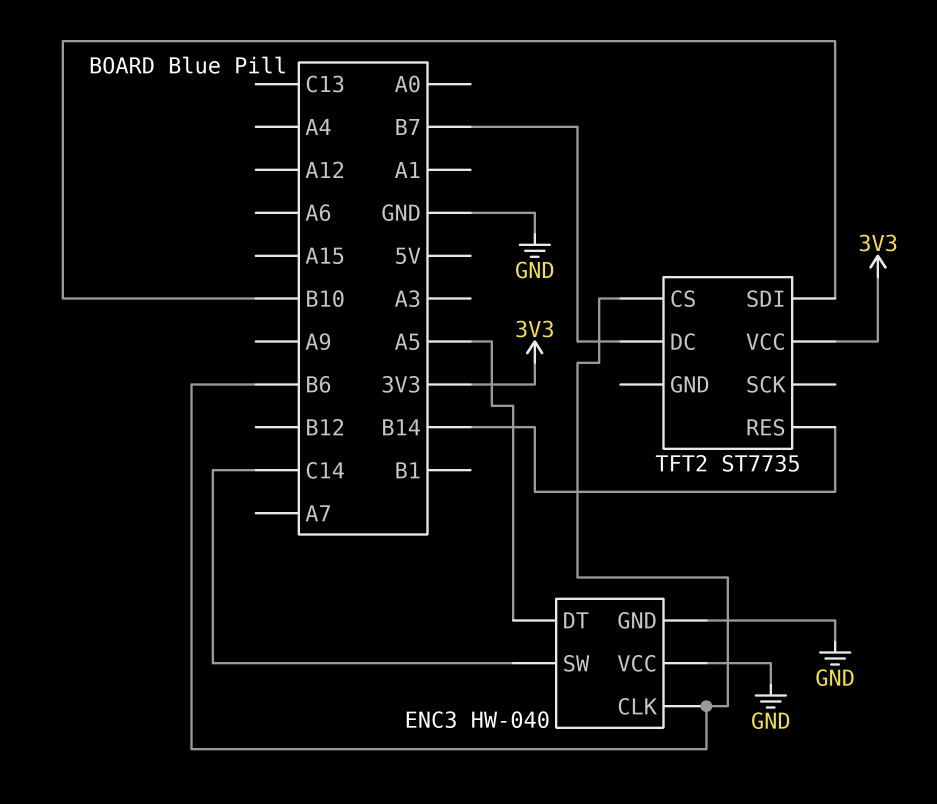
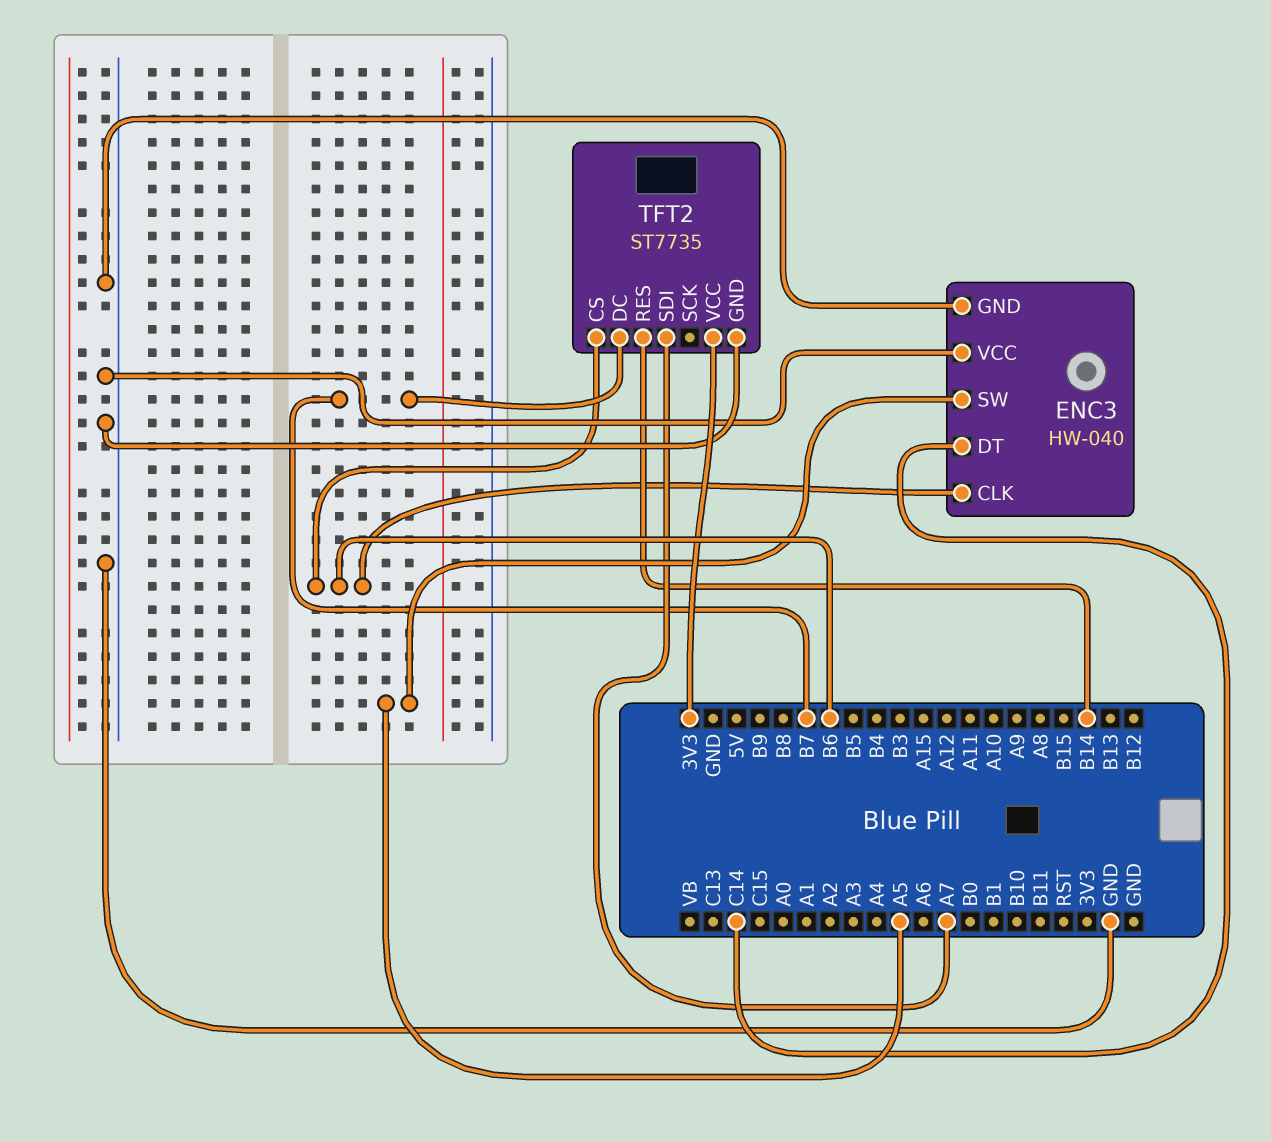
ENC3 pin DT: A5 -> C14
ENC3 pin SW: C14 -> A5
TFT2 pin GND: none -> GND
TFT2 pin SDI: B10 -> A7

